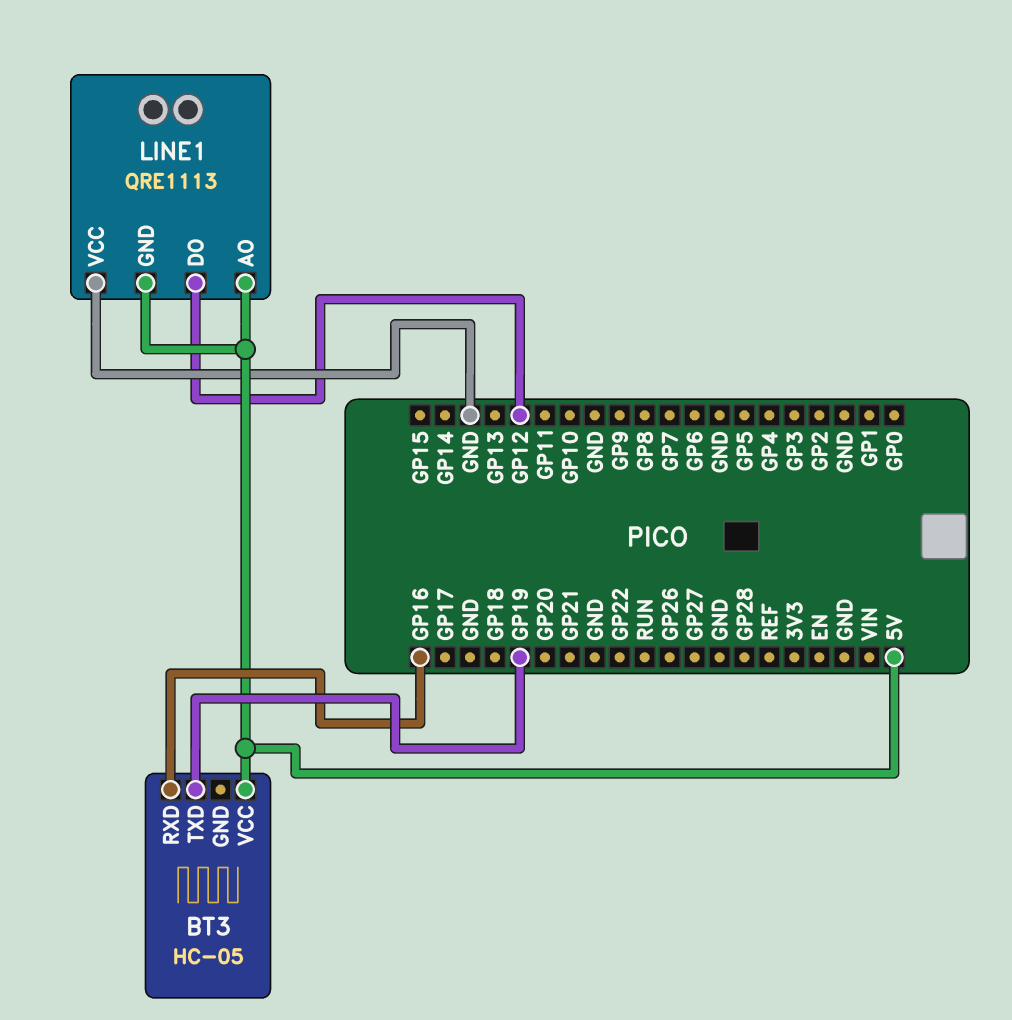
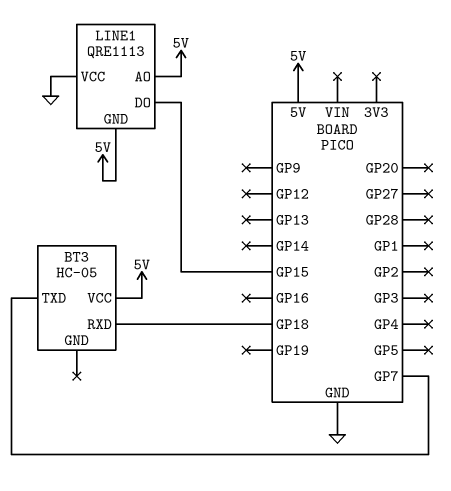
BT3 pin RXD: GP16 -> GP18
BT3 pin TXD: GP19 -> GP7
LINE1 pin DO: GP12 -> GP15

